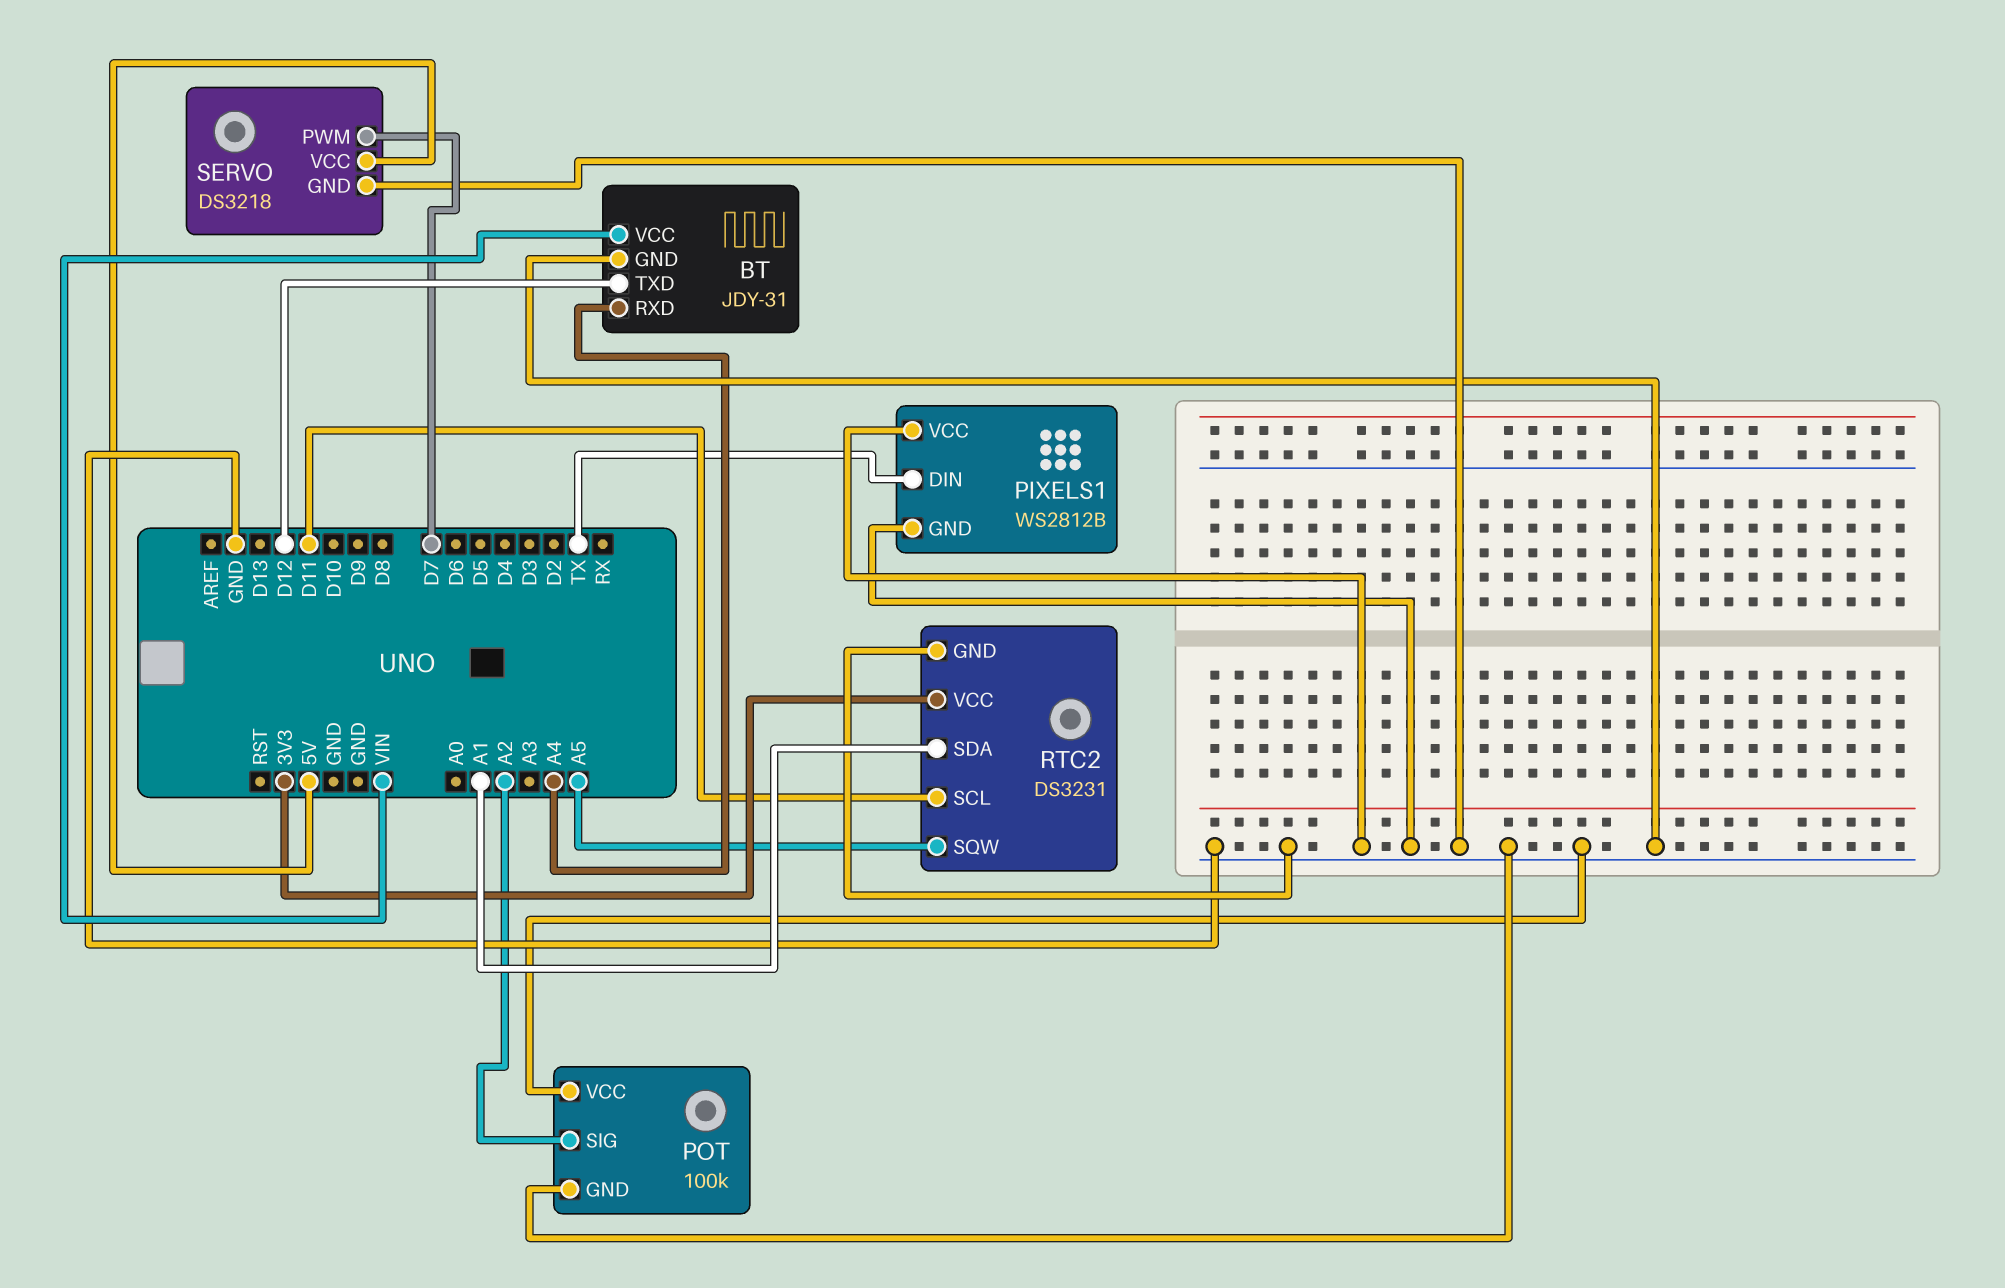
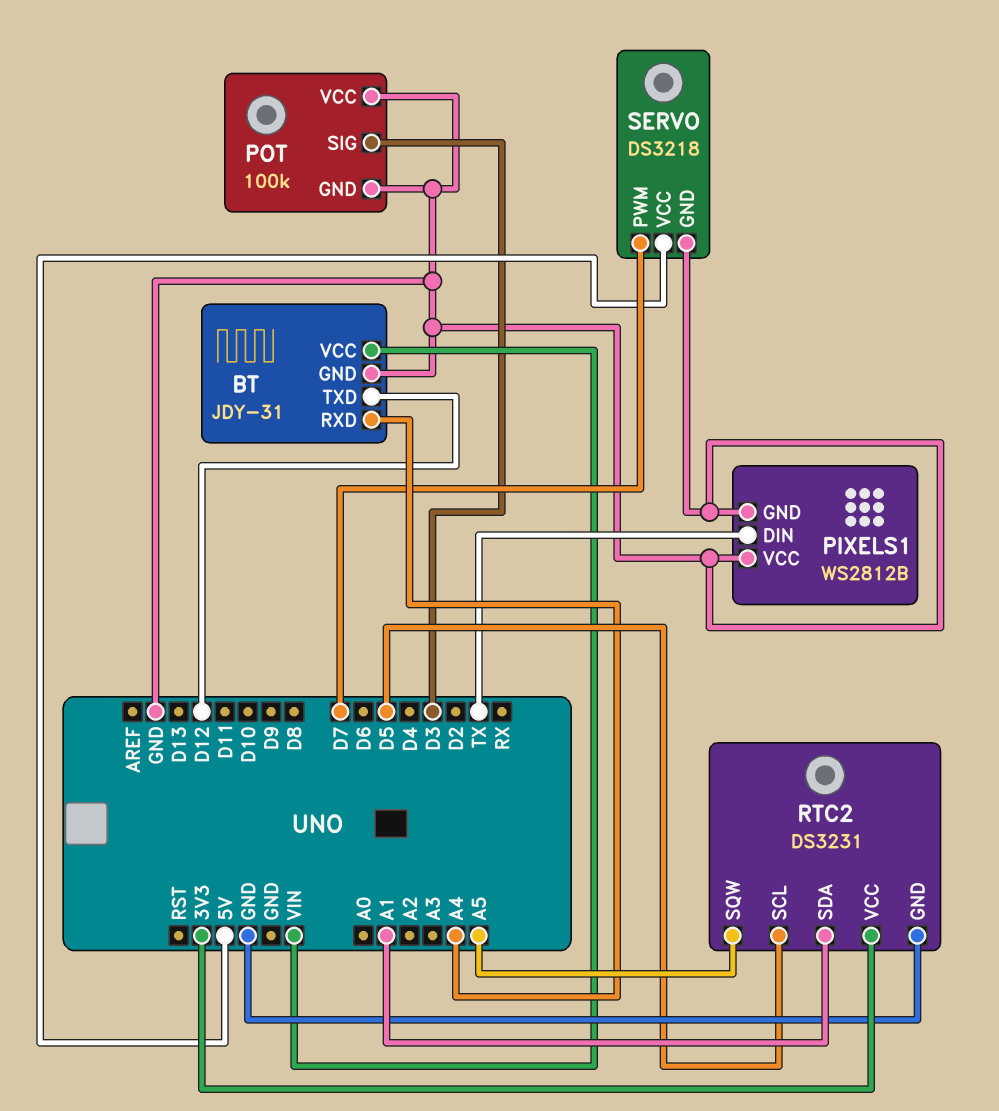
POT pin SIG: A2 -> D3
RTC2 pin SCL: D11 -> D5

